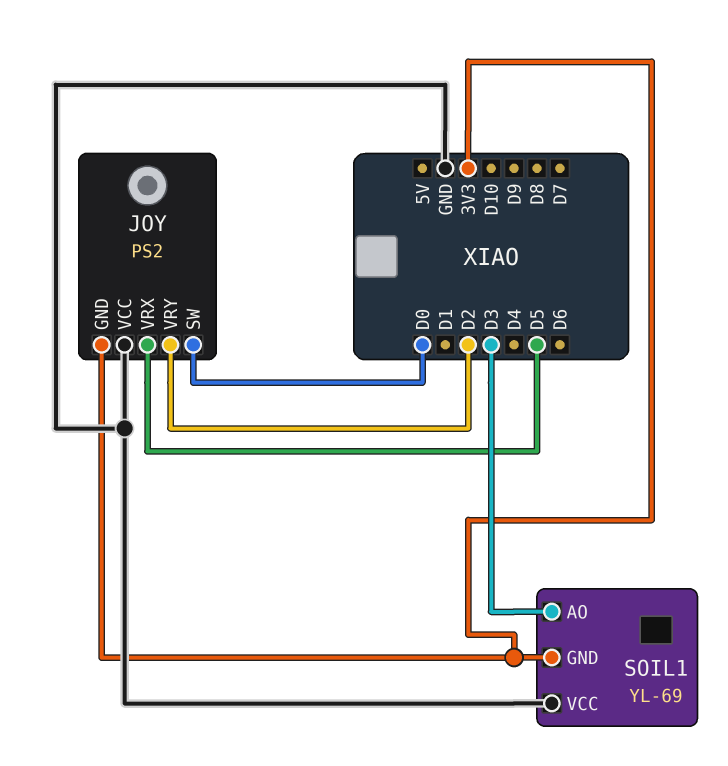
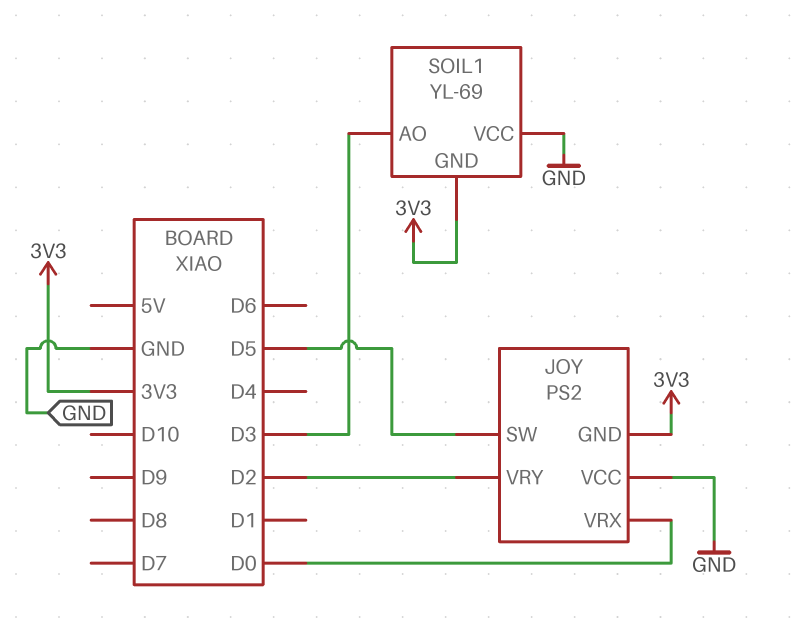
JOY pin SW: D0 -> D5
JOY pin VRX: D5 -> D0

